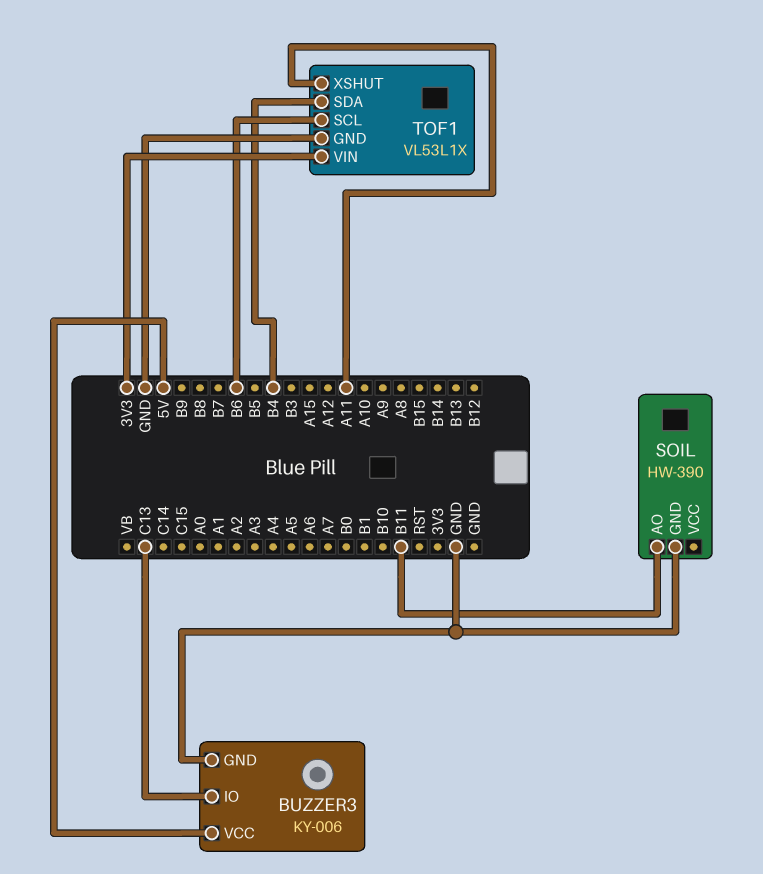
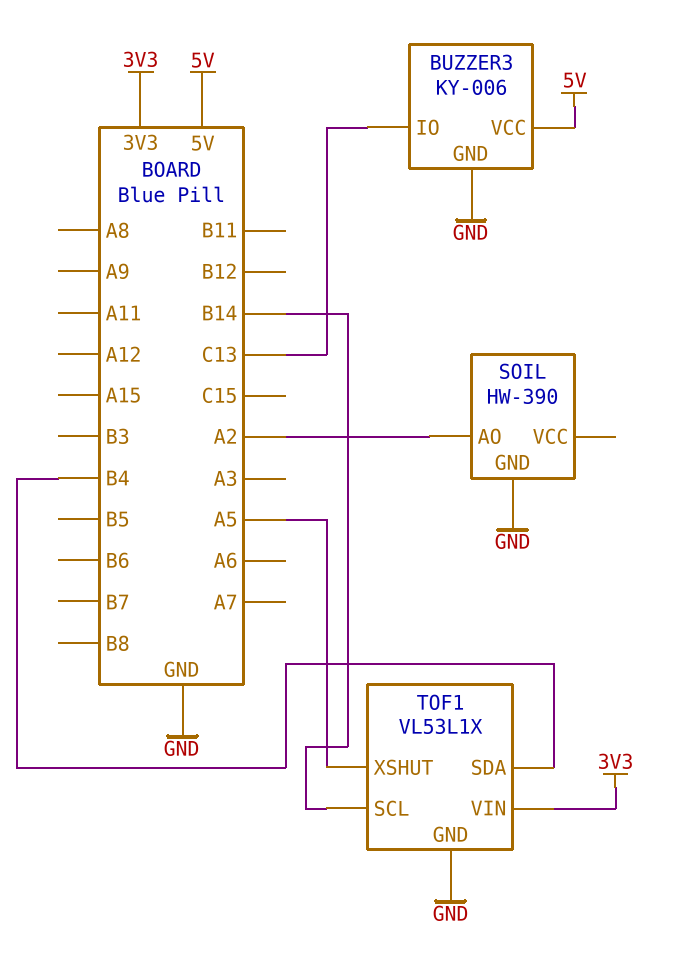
SOIL pin AO: B11 -> A2
TOF1 pin SCL: B6 -> B14
TOF1 pin XSHUT: A11 -> A5

